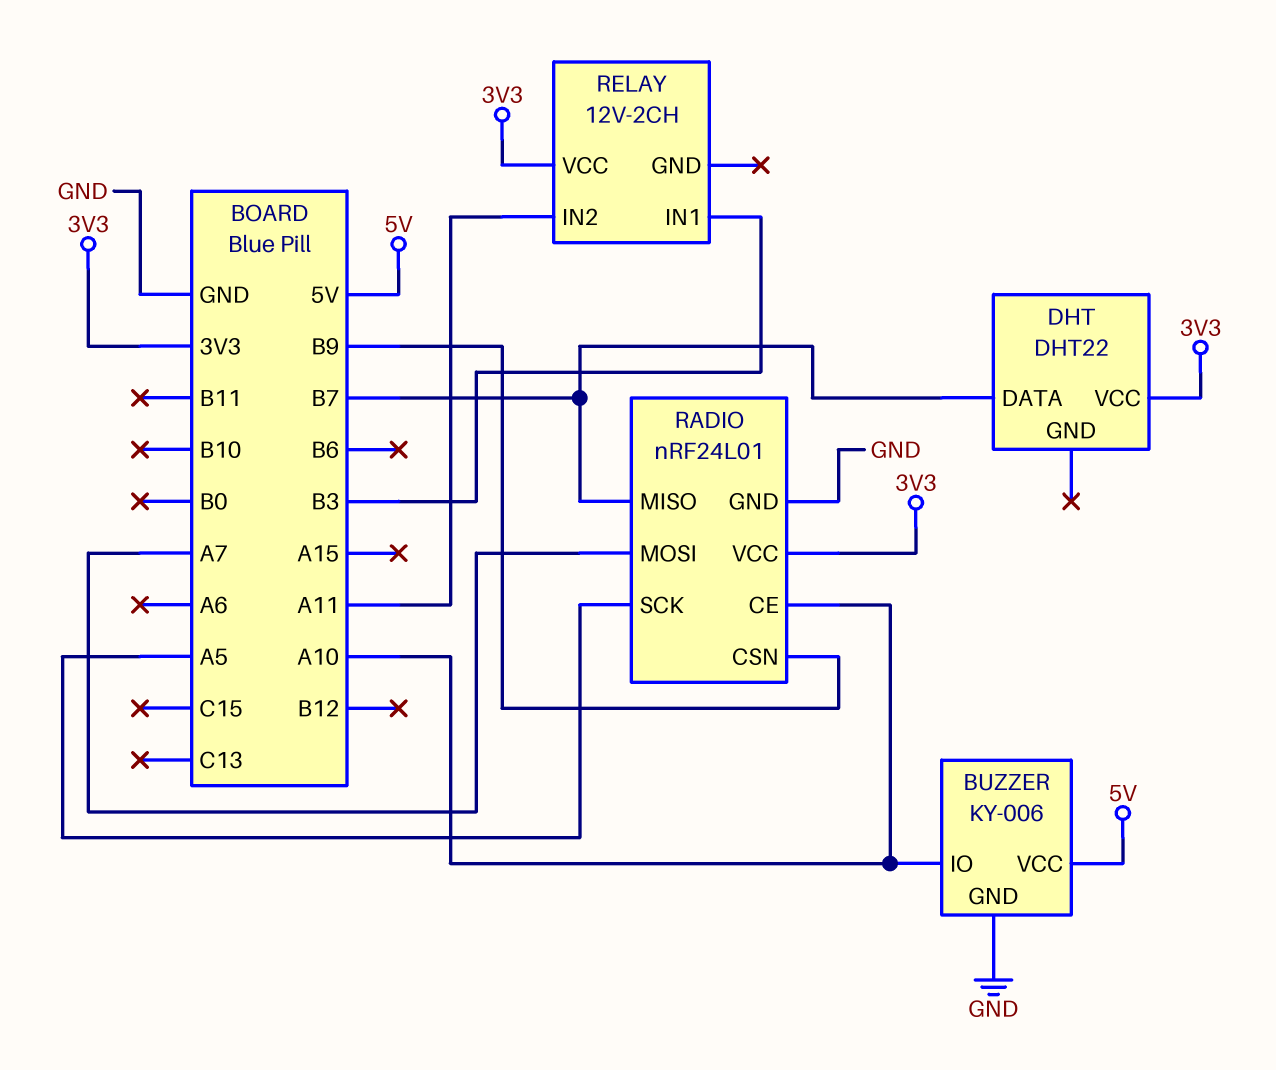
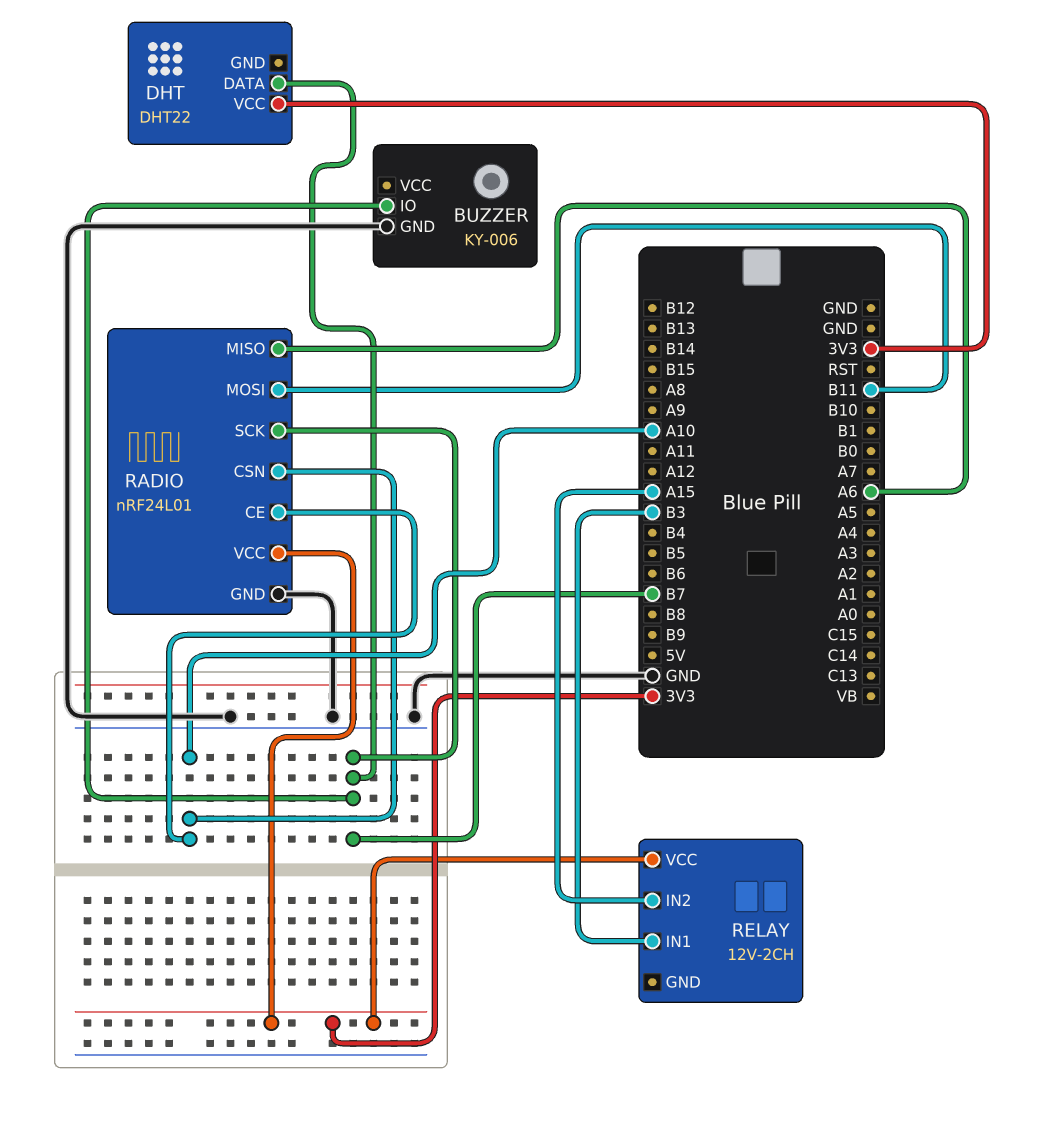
BUZZER pin IO: A10 -> B7
BUZZER pin VCC: 5V -> none
RADIO pin CSN: B9 -> A10
RADIO pin MISO: B7 -> A6
RADIO pin MOSI: A7 -> B11
RADIO pin SCK: A5 -> B7
RELAY pin IN2: A11 -> A15

